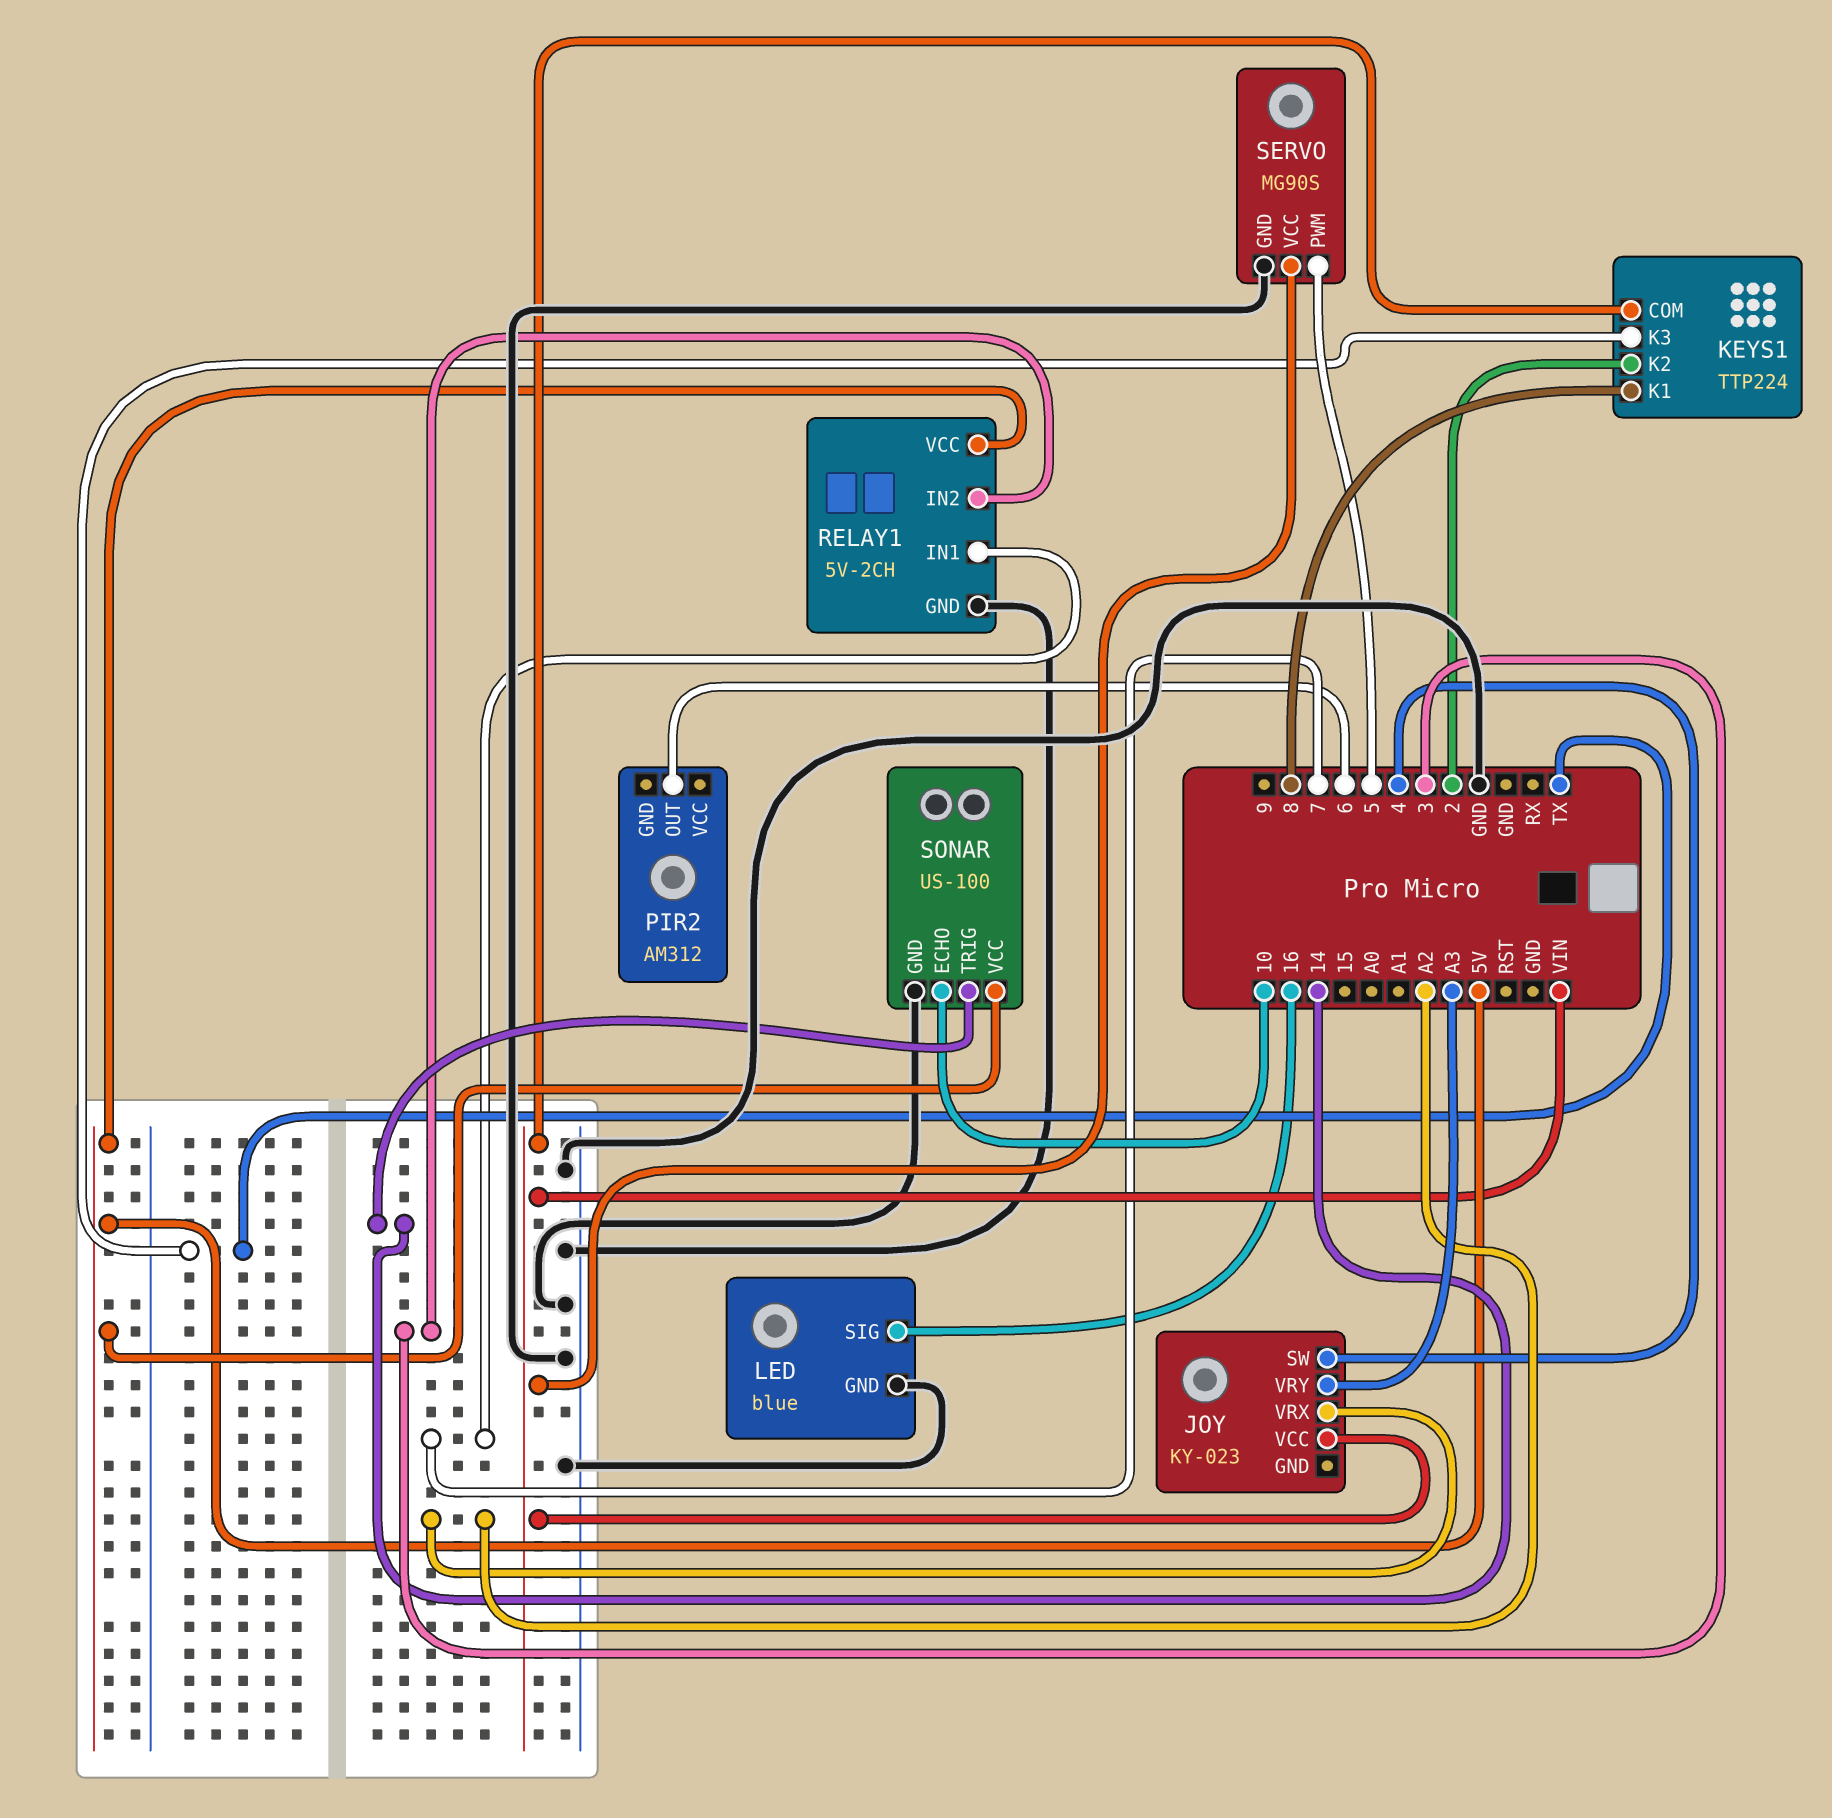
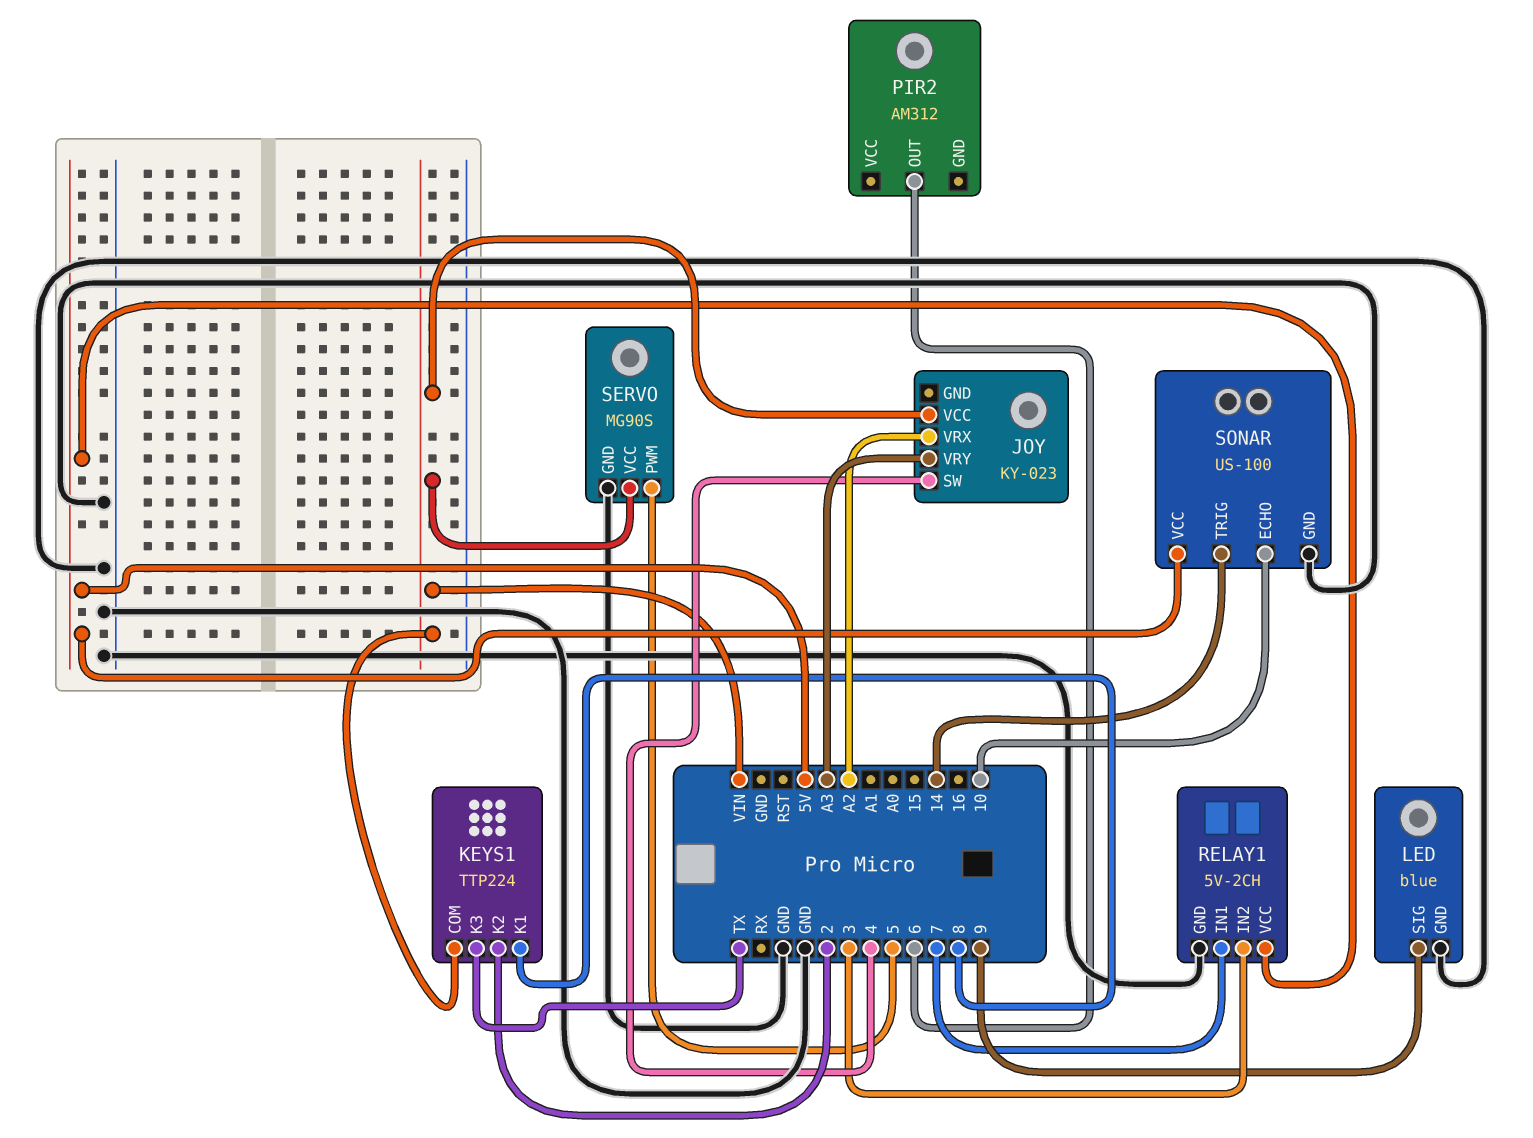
LED pin SIG: 16 -> 9

